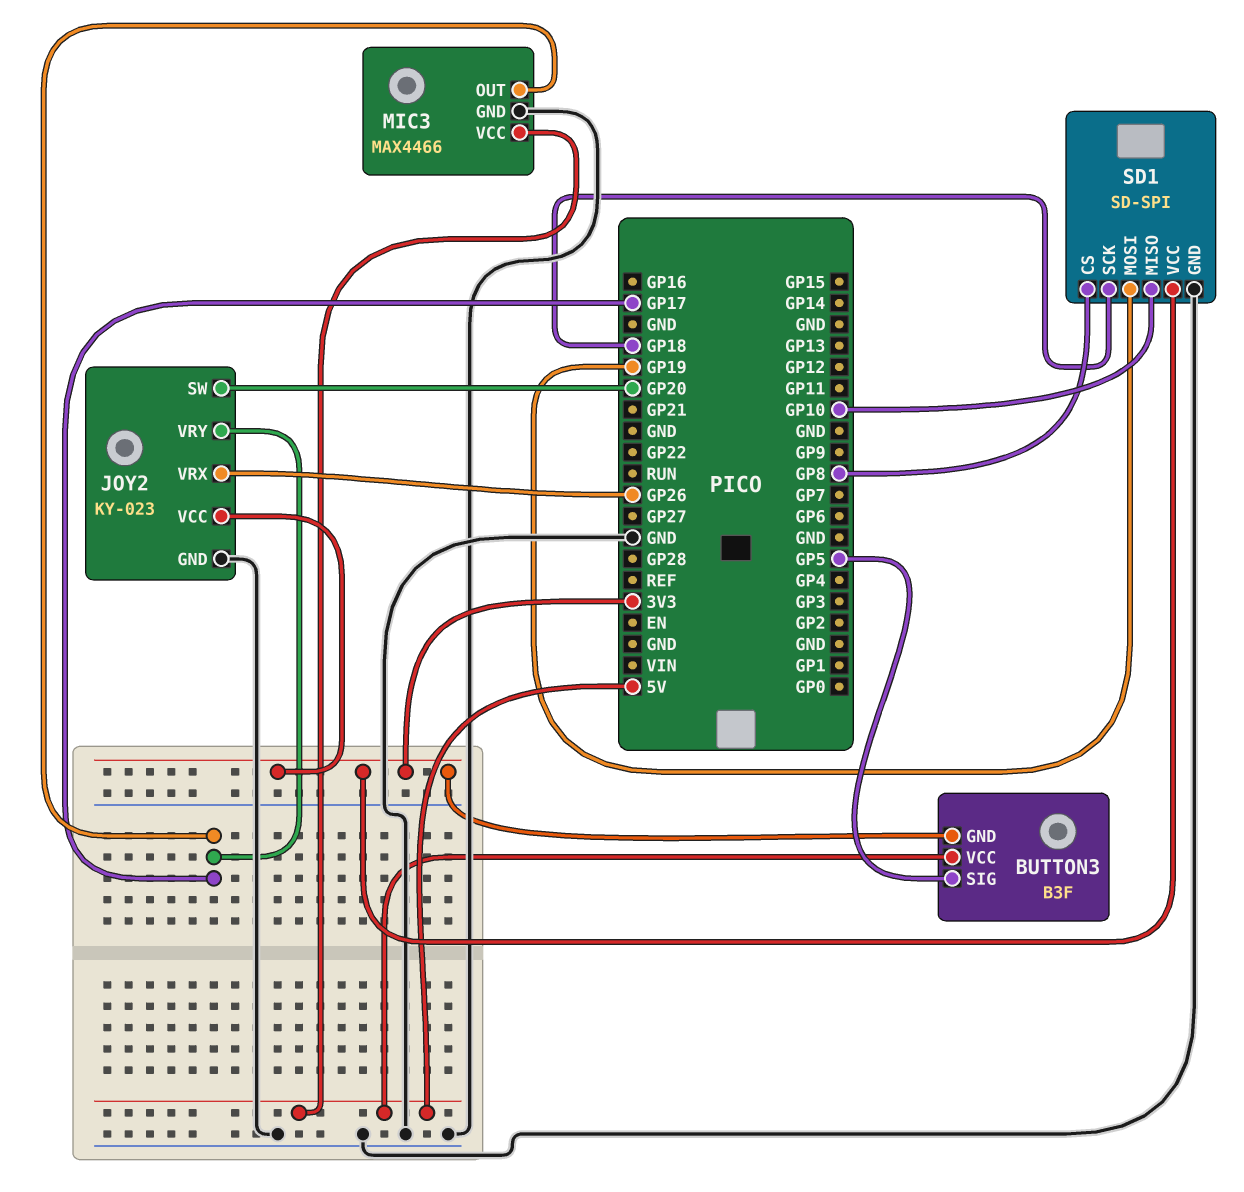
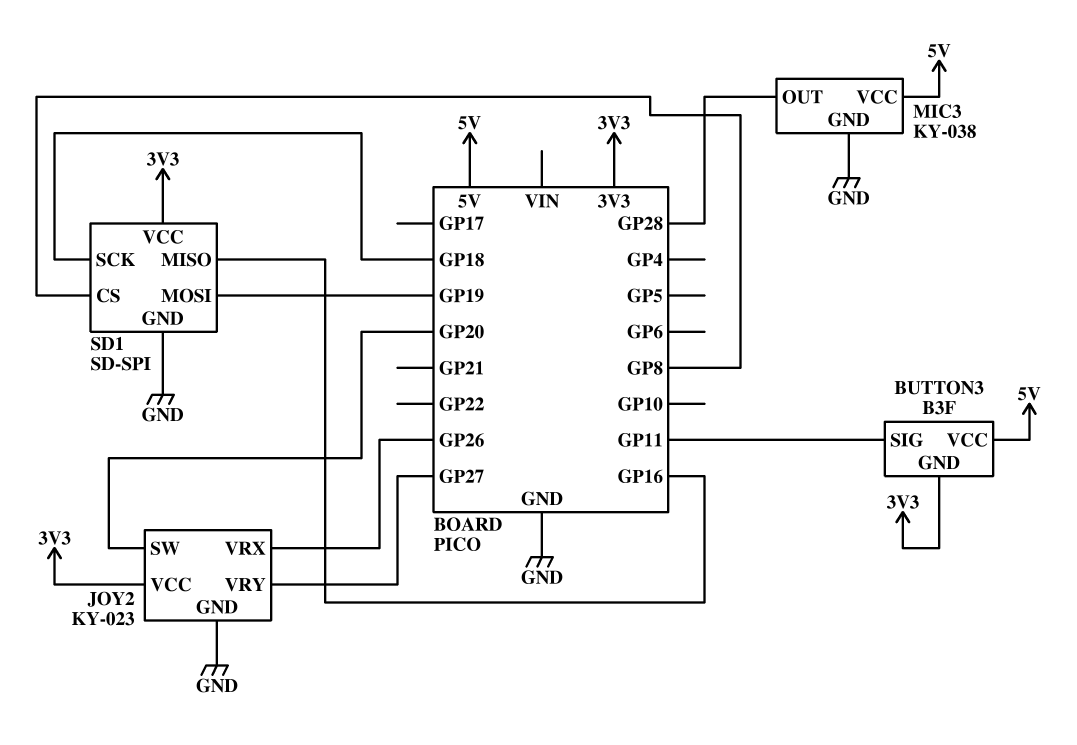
BUTTON3 pin SIG: GP5 -> GP11
JOY2 pin VRY: GP17 -> GP27
MIC3: MAX4466 -> KY-038
MIC3 pin OUT: GP17 -> GP28
SD1 pin MISO: GP10 -> GP16

